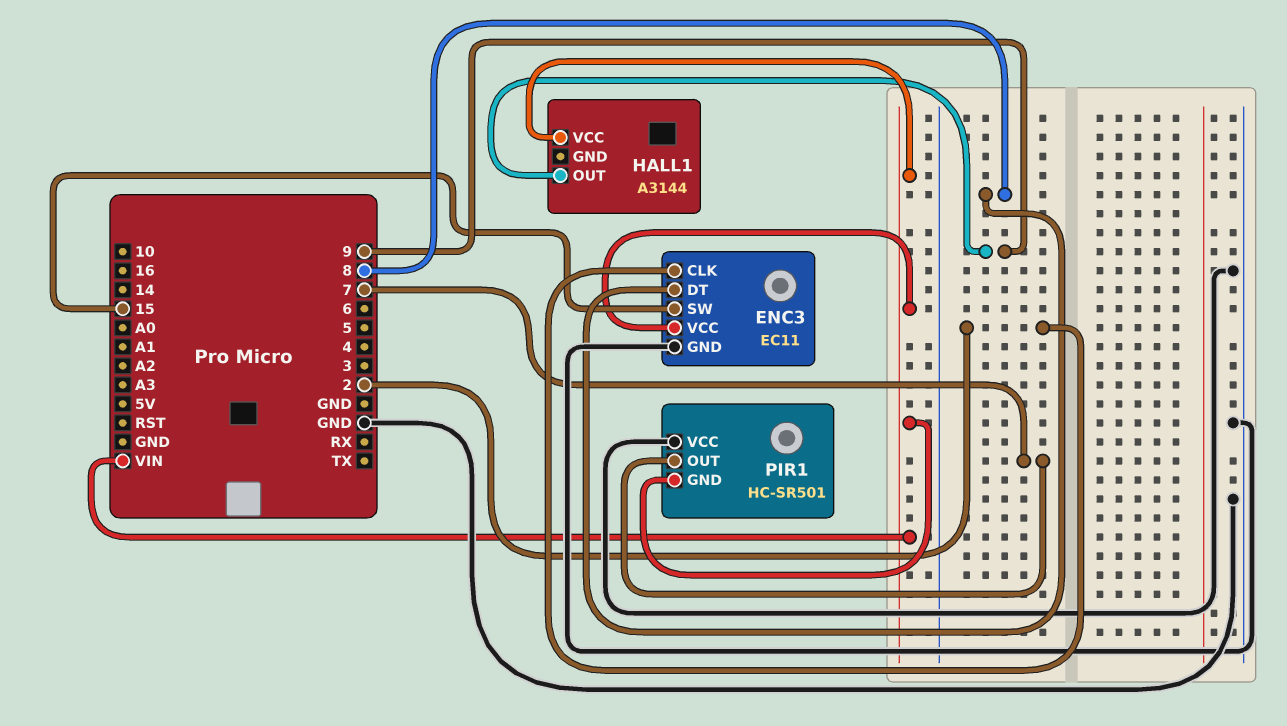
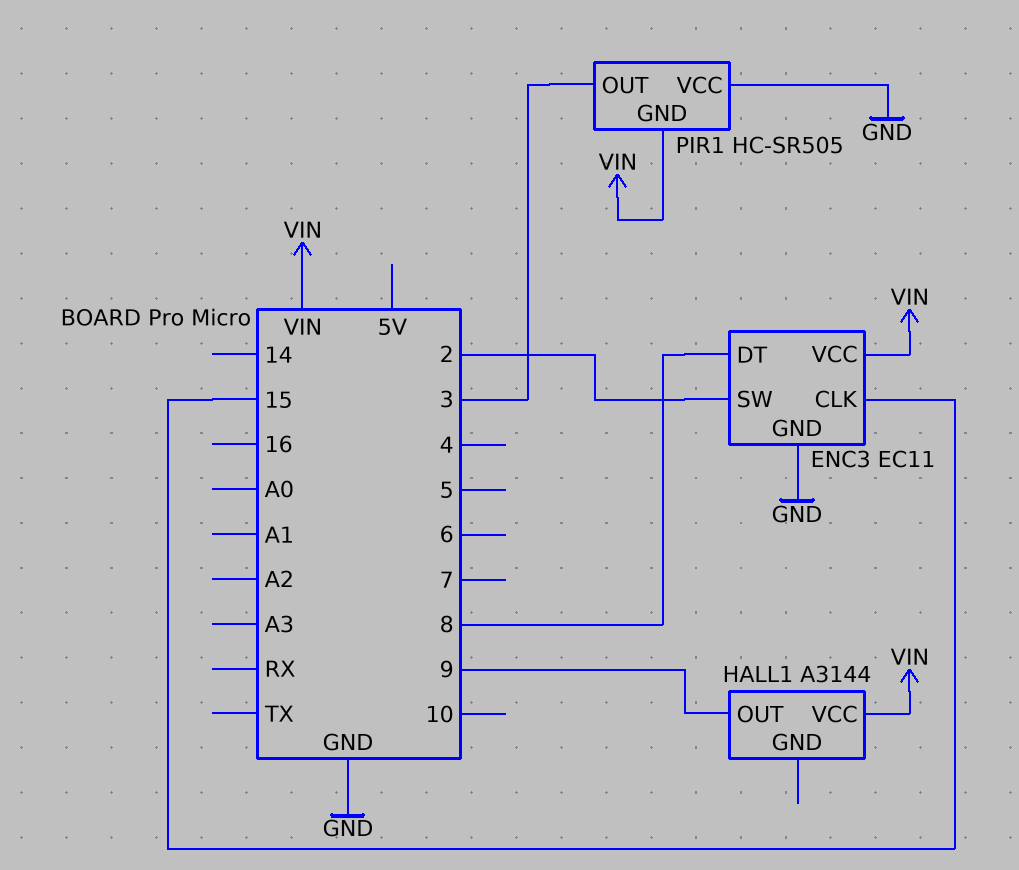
ENC3 pin CLK: 2 -> 15
ENC3 pin SW: 15 -> 2
PIR1: HC-SR501 -> HC-SR505
PIR1 pin OUT: 7 -> 3

